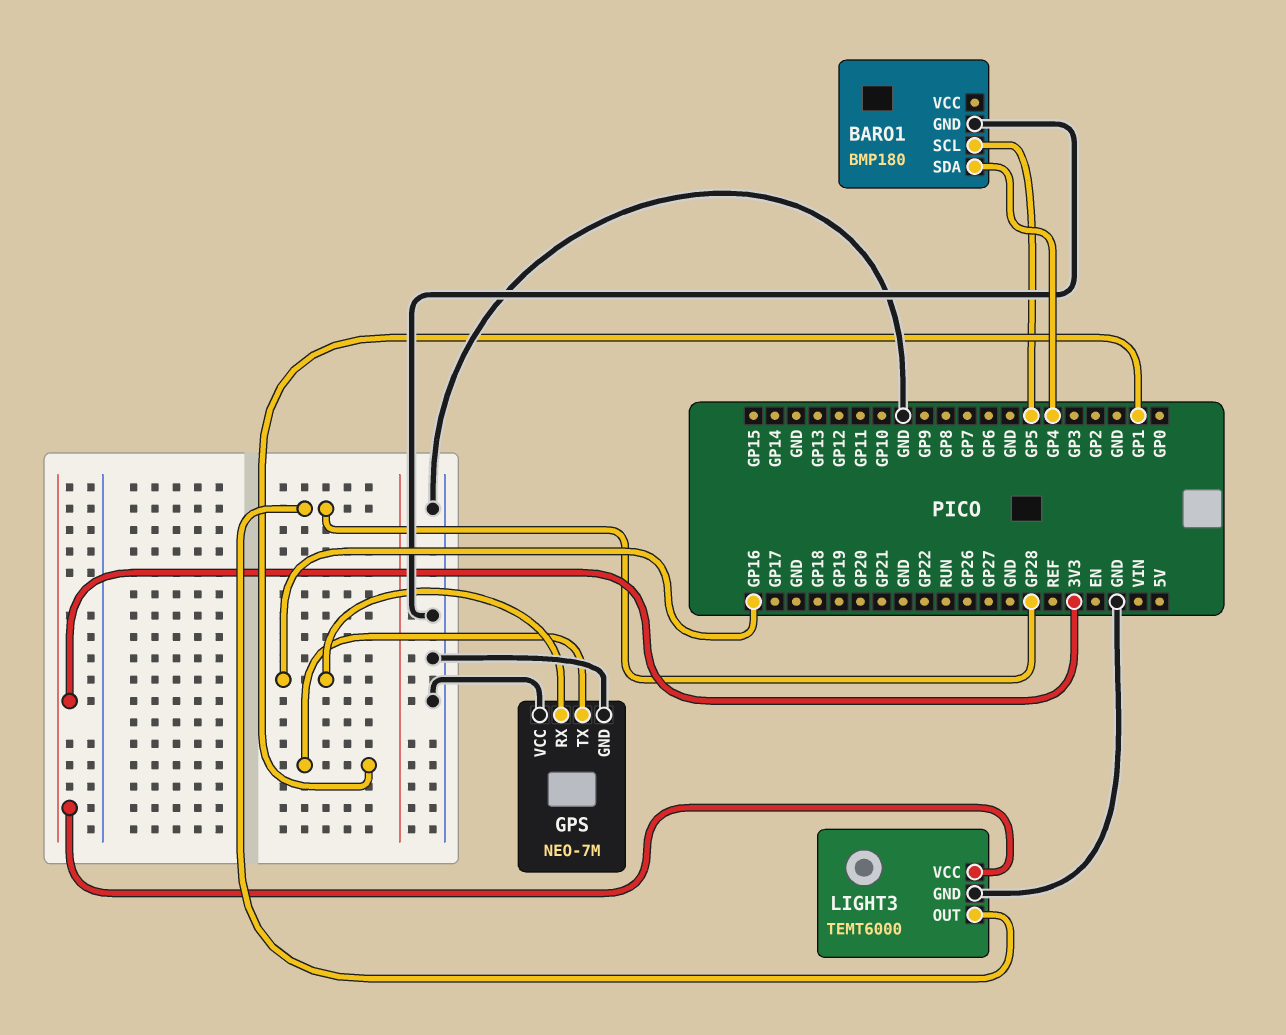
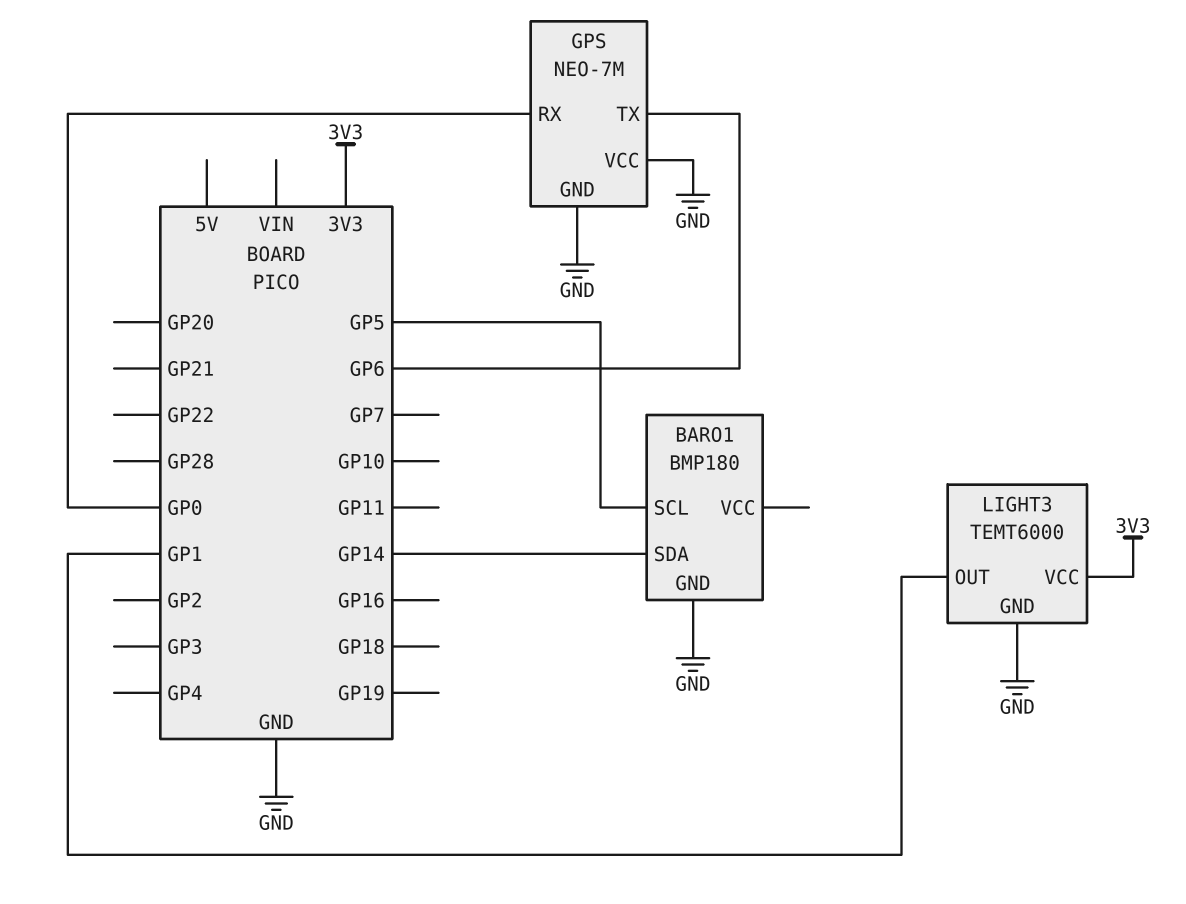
BARO1 pin SDA: GP4 -> GP14
GPS pin RX: GP16 -> GP0
GPS pin TX: GP1 -> GP6
LIGHT3 pin OUT: GP28 -> GP1

